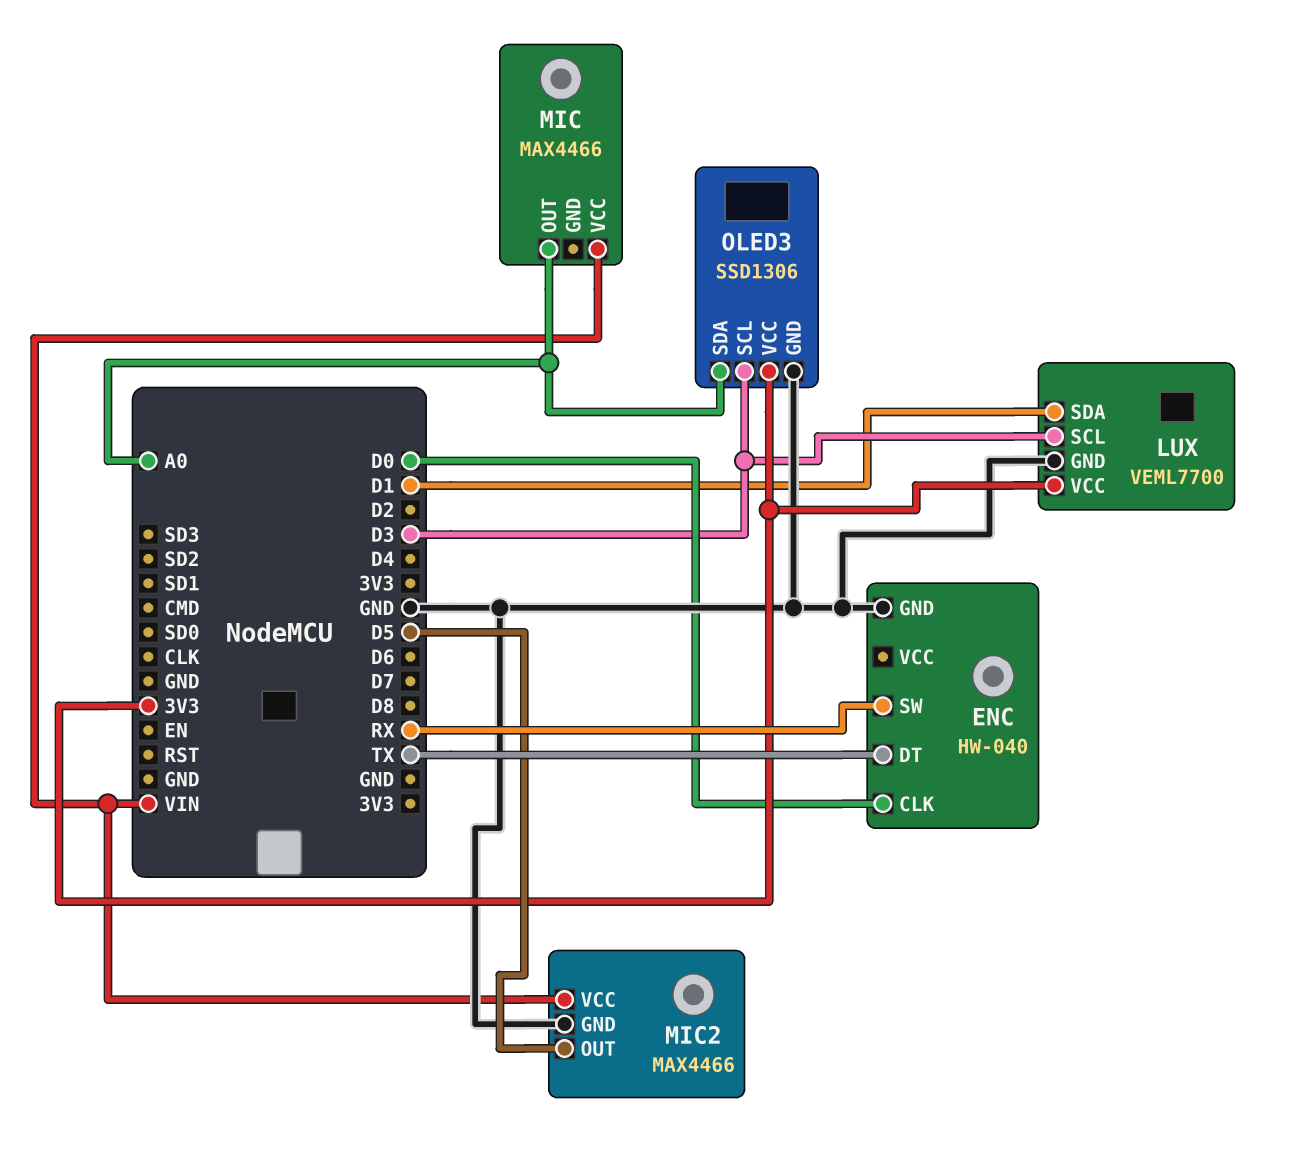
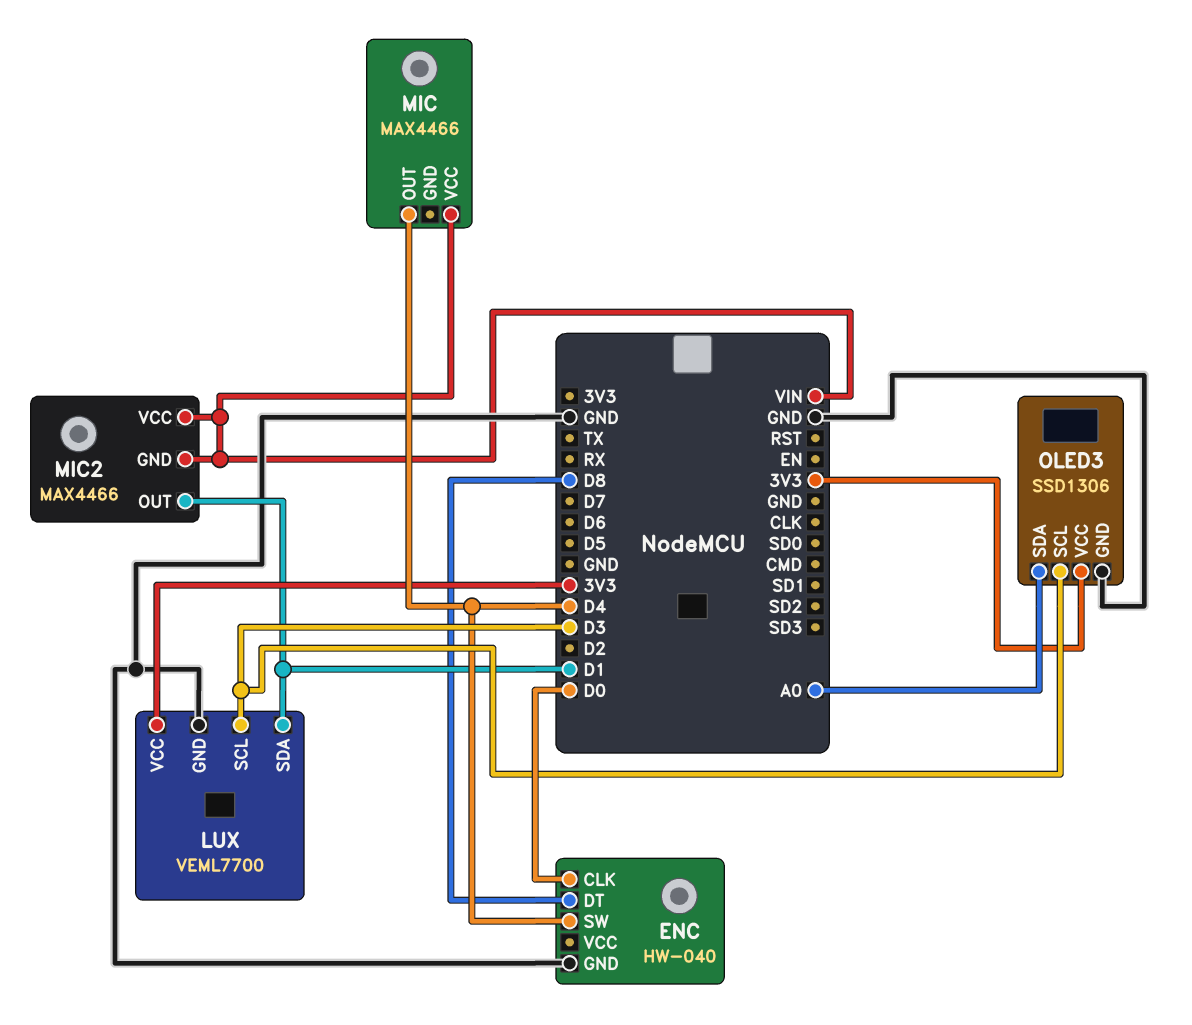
ENC pin DT: TX -> D8
ENC pin SW: RX -> D4
MIC pin OUT: A0 -> D4
MIC2 pin GND: GND -> VIN
MIC2 pin OUT: D5 -> D1

